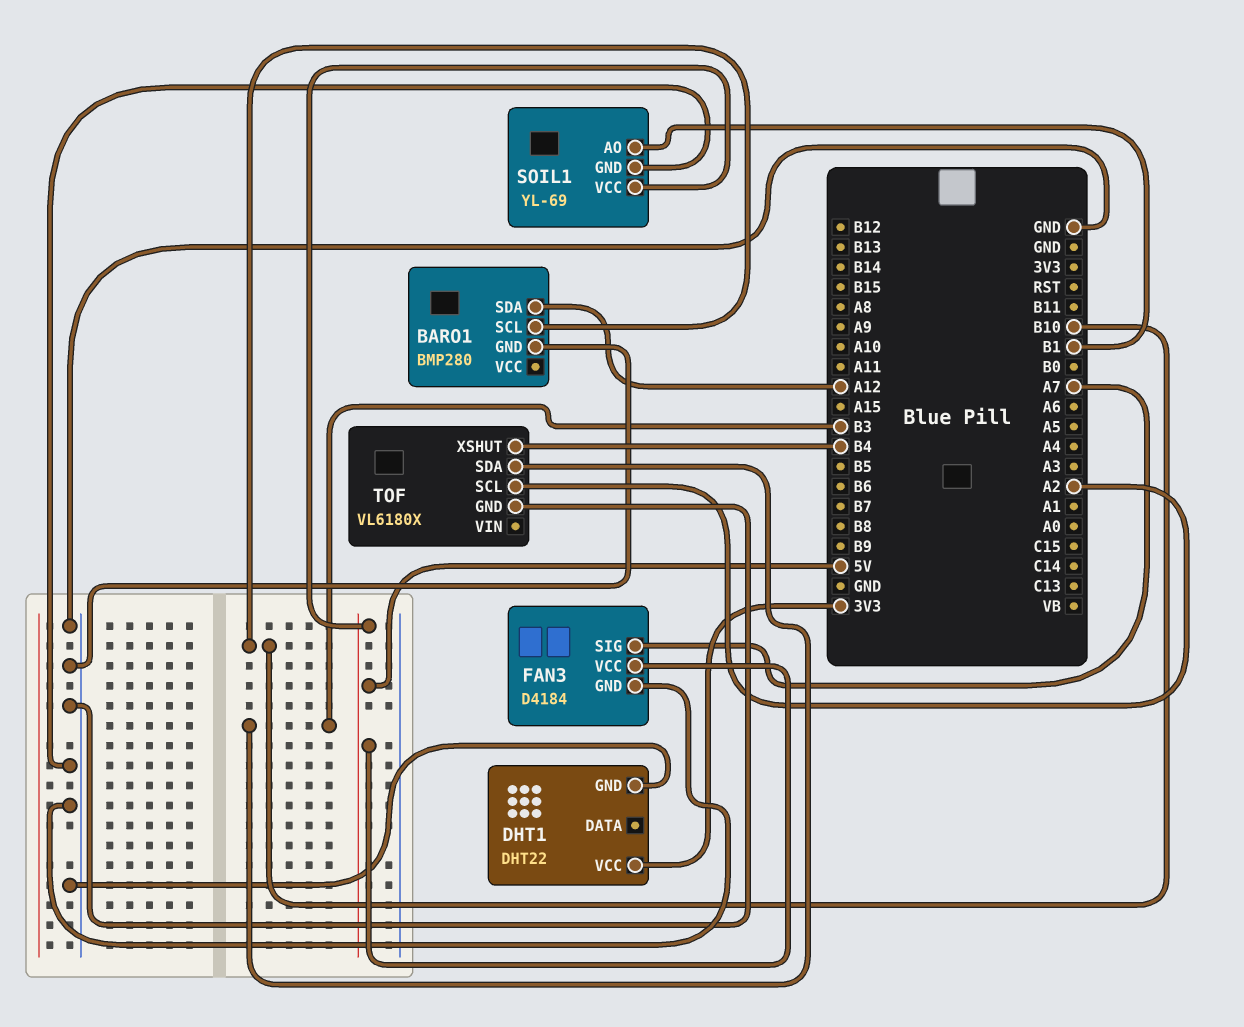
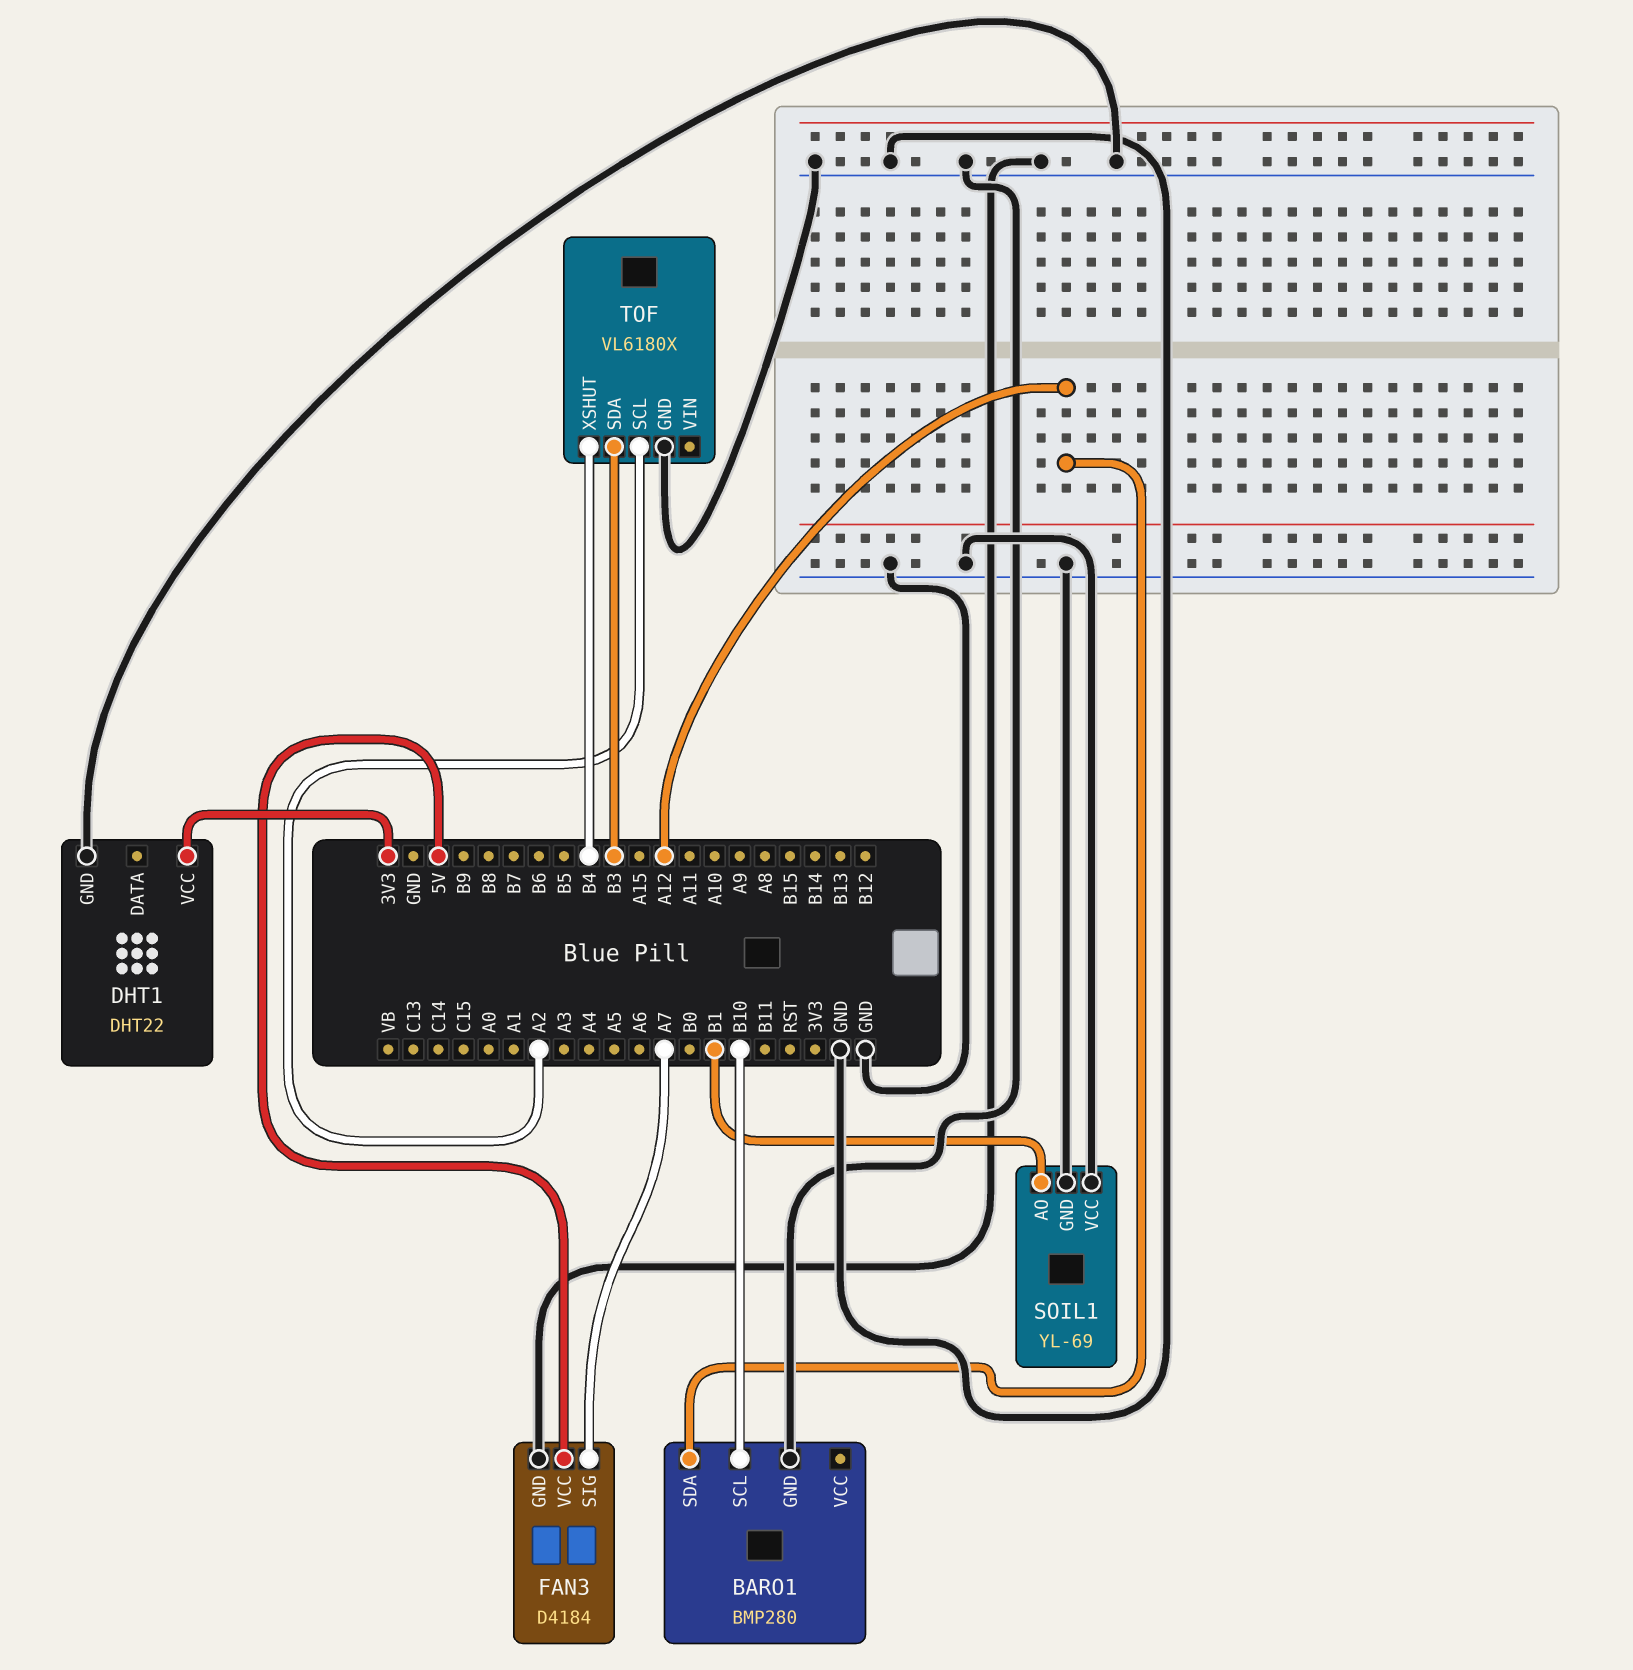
SOIL1 pin VCC: 5V -> GND

